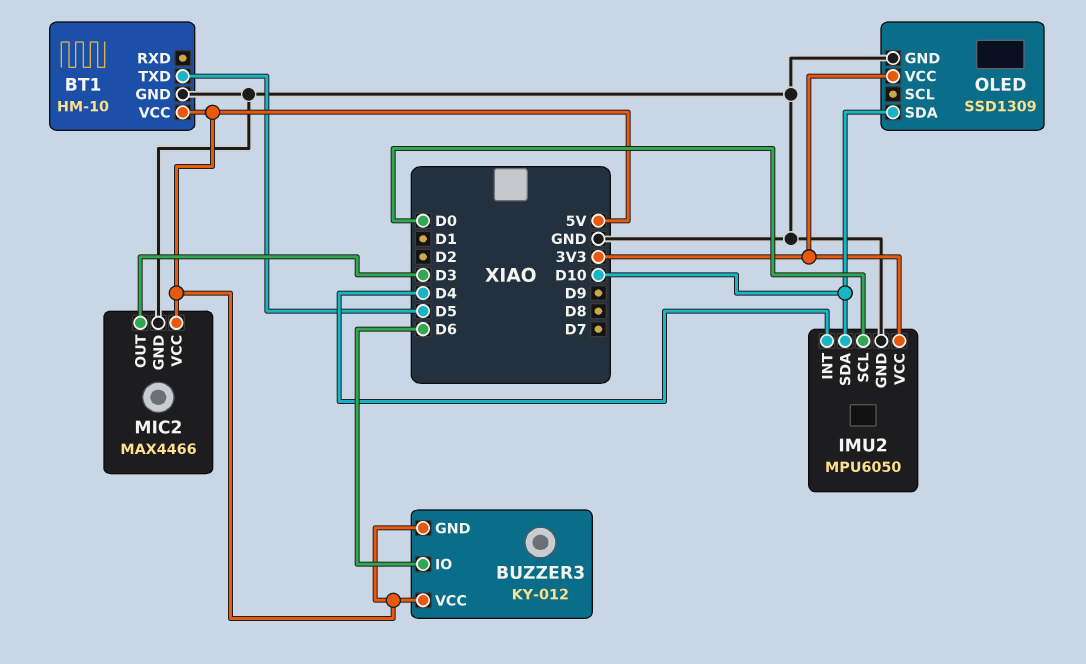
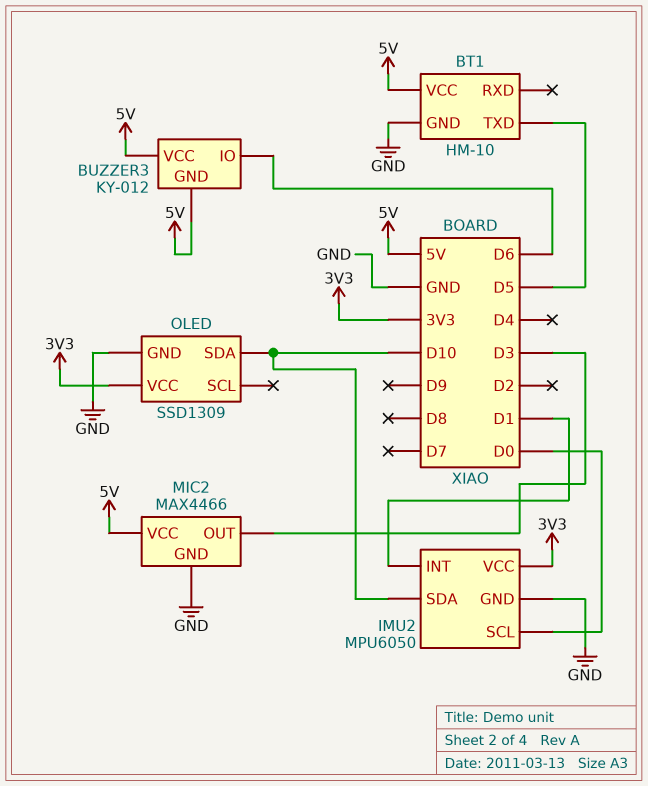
IMU2 pin INT: D4 -> D1

